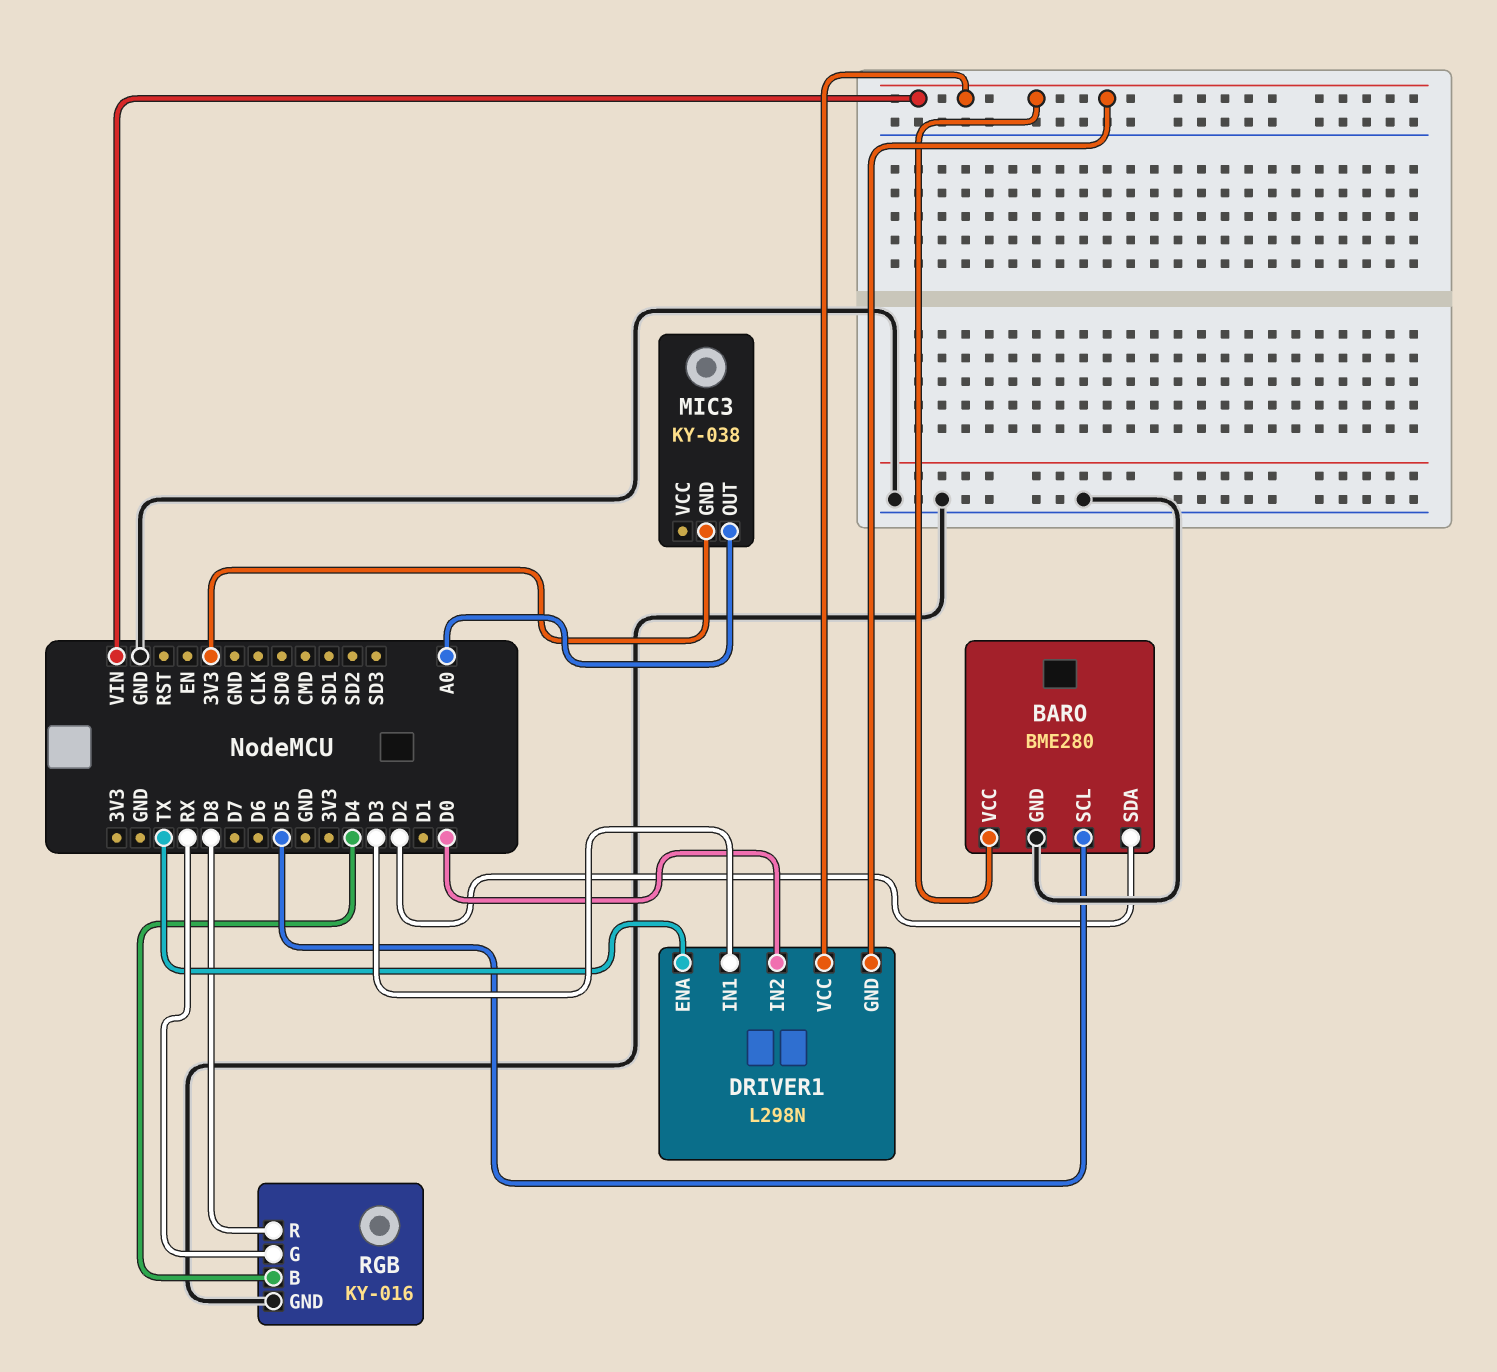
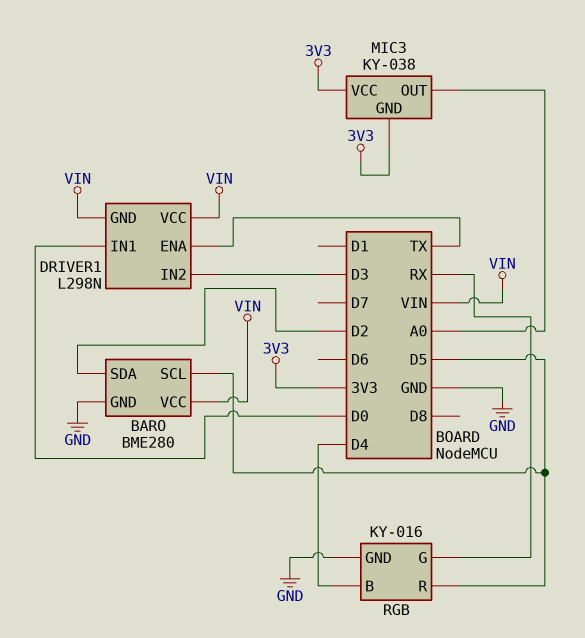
DRIVER1 pin IN1: D3 -> D0
DRIVER1 pin IN2: D0 -> D3
MIC3 pin VCC: none -> 3V3
RGB pin R: D8 -> D5

